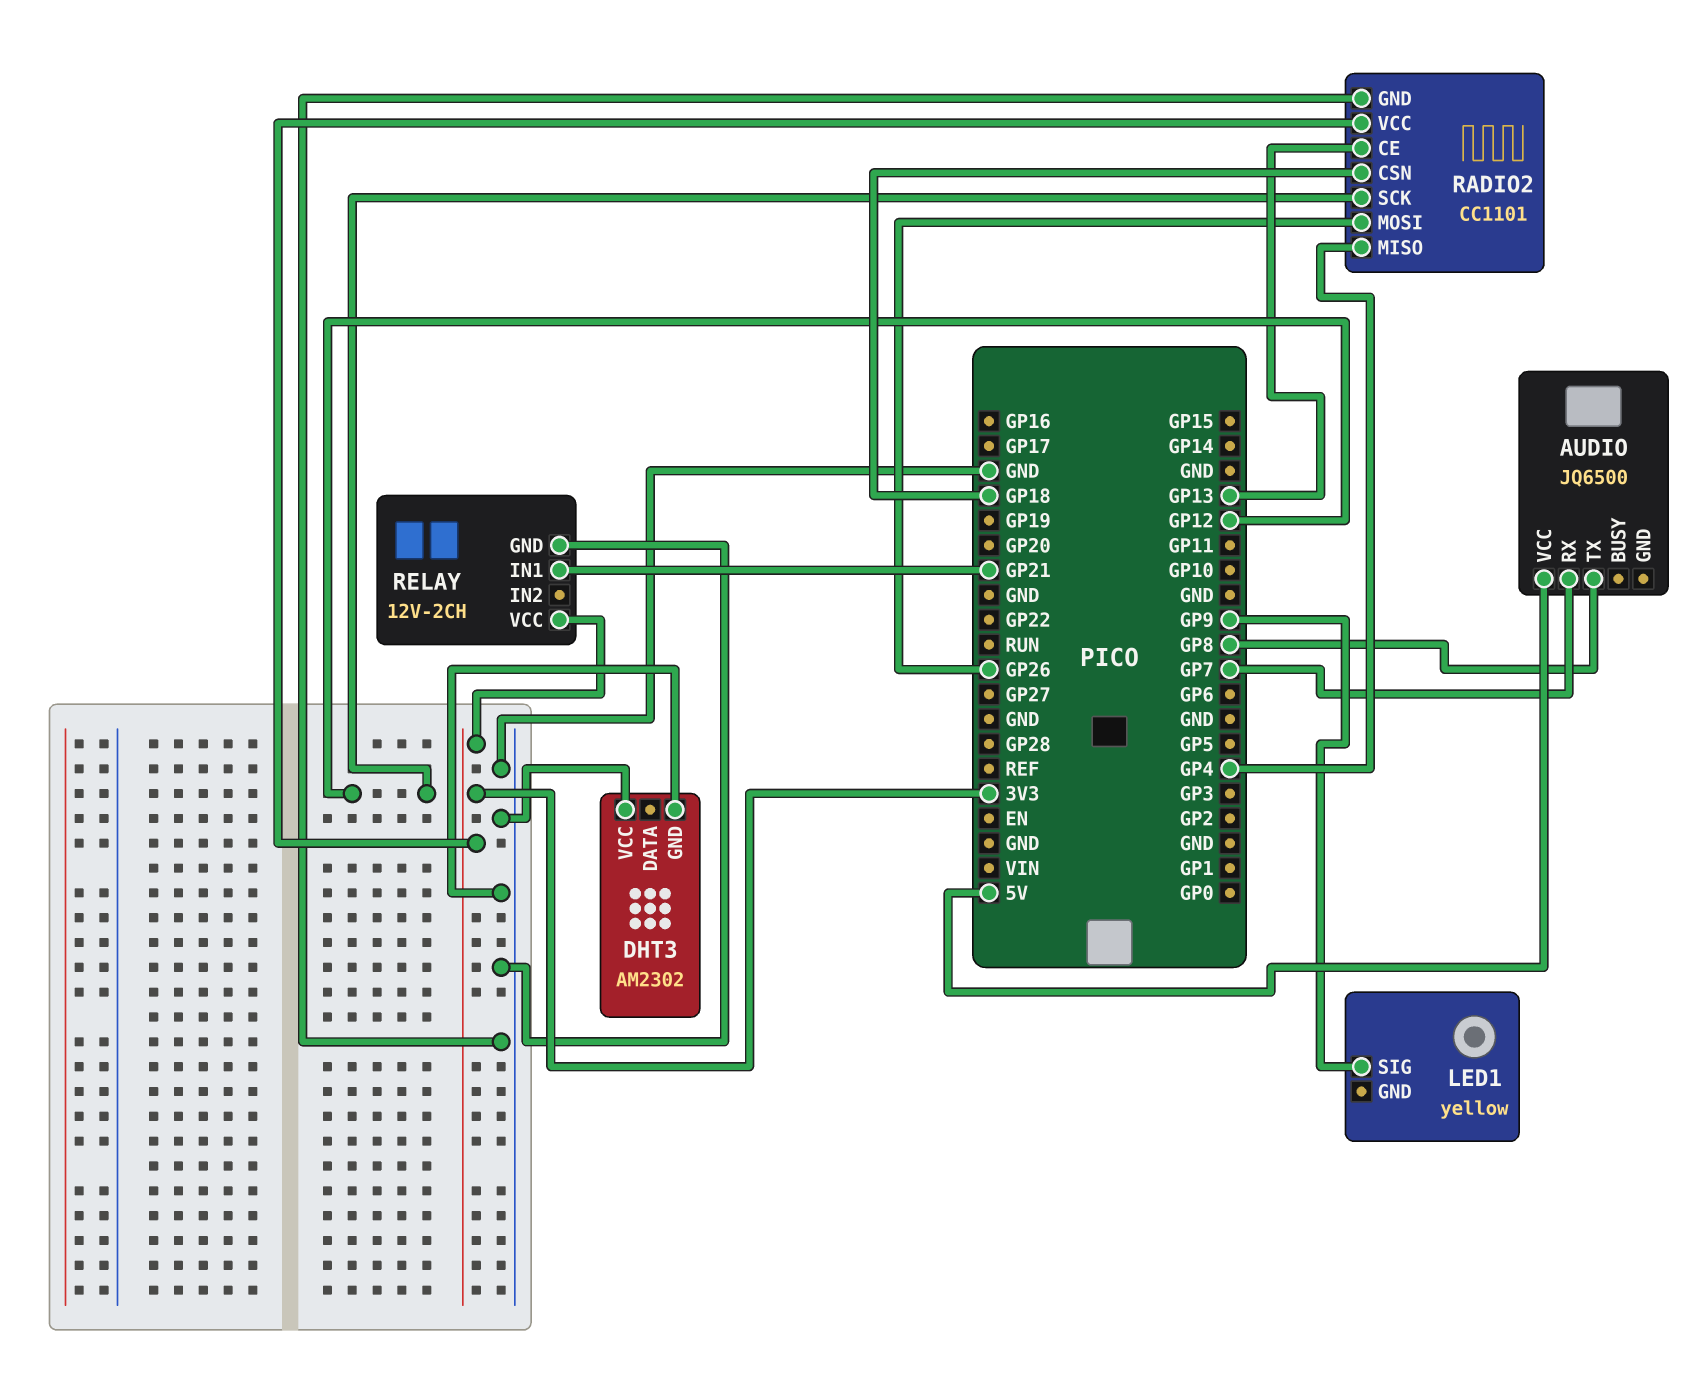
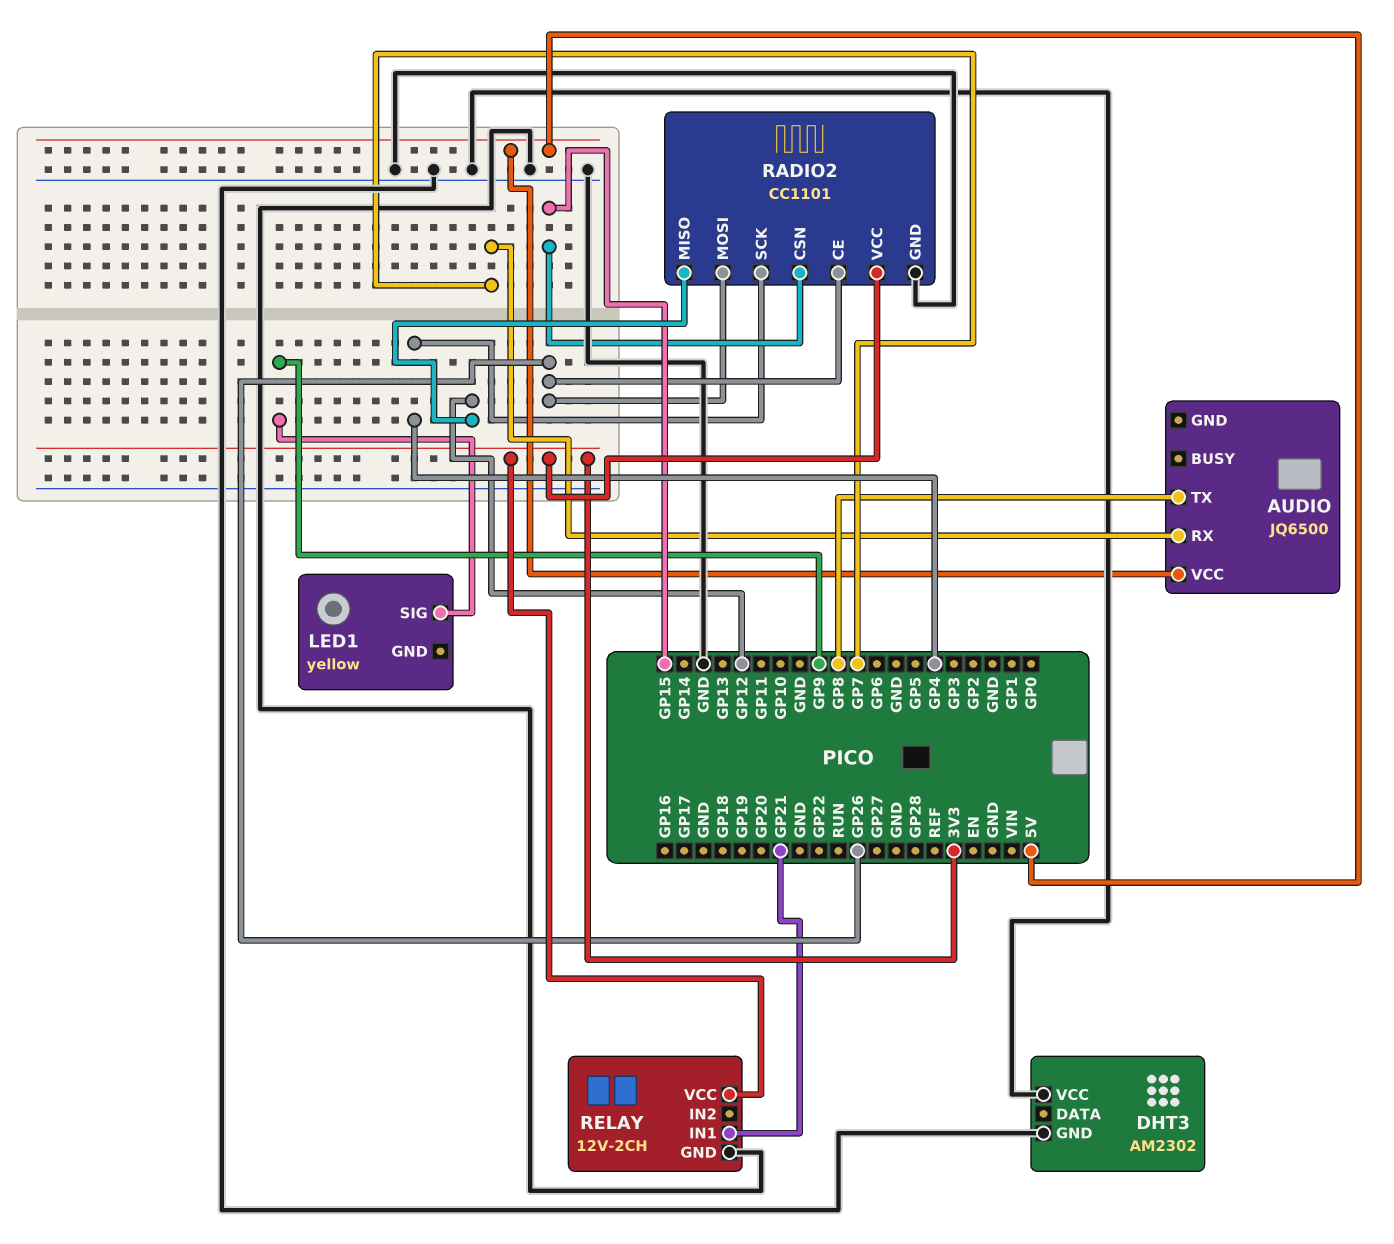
RADIO2 pin CE: GP13 -> GP26
RADIO2 pin CSN: GP18 -> GP15
RADIO2 pin MISO: GP4 -> GP12
RADIO2 pin SCK: GP12 -> GP4

